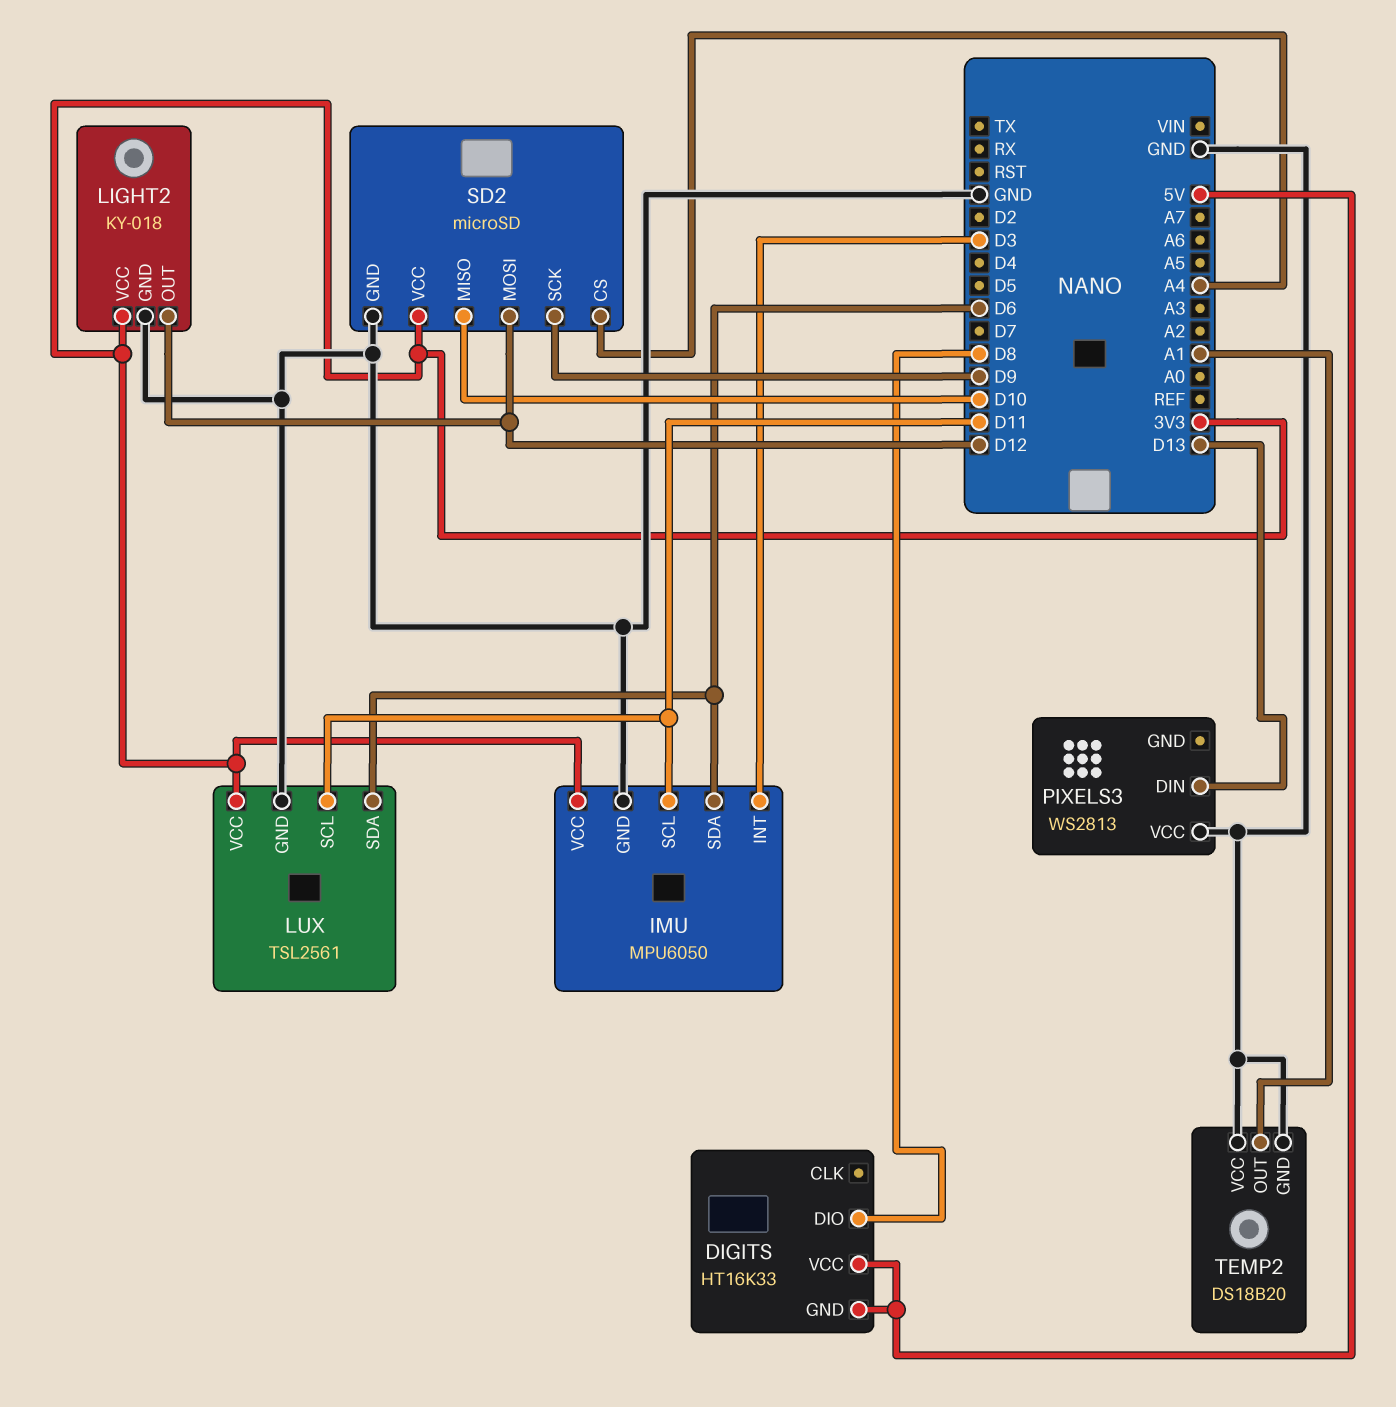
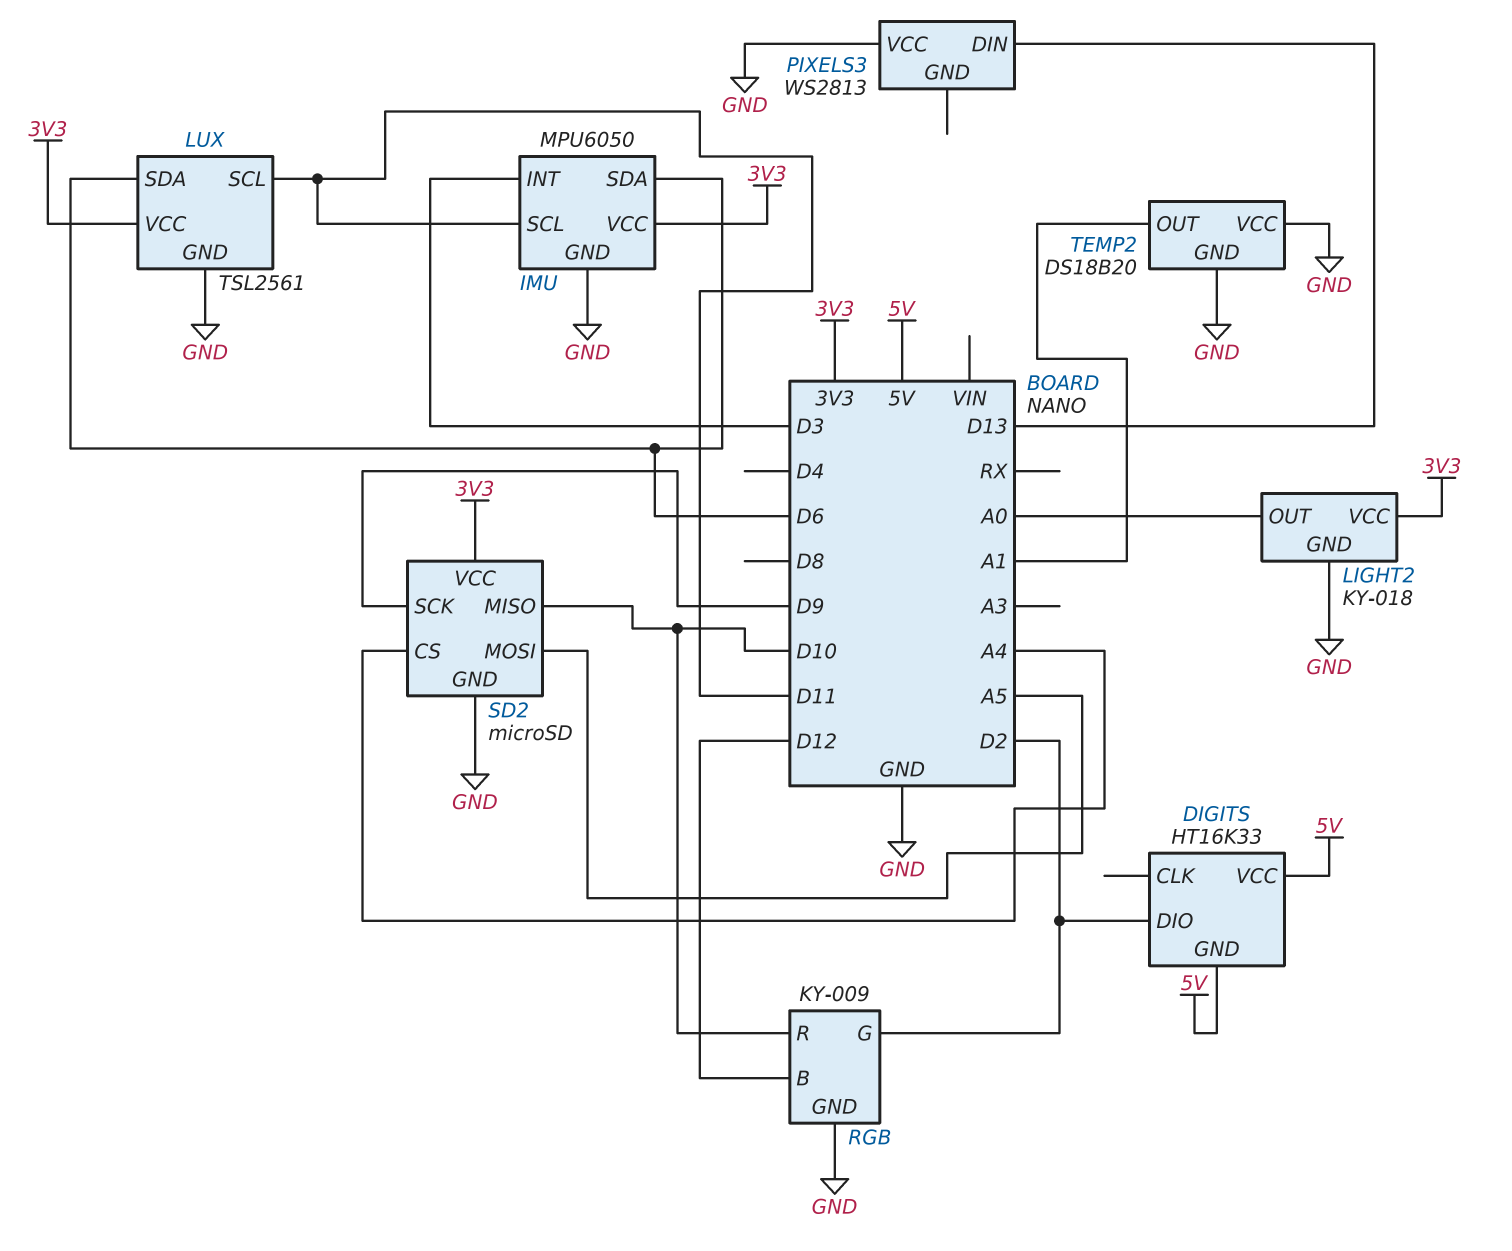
DIGITS pin DIO: D8 -> D2
LIGHT2 pin OUT: D12 -> A0
RGB: none -> KY-009
RGB pin B: none -> D12
RGB pin G: none -> D2
RGB pin GND: none -> GND
RGB pin R: none -> D10
SD2 pin MOSI: D12 -> A5

